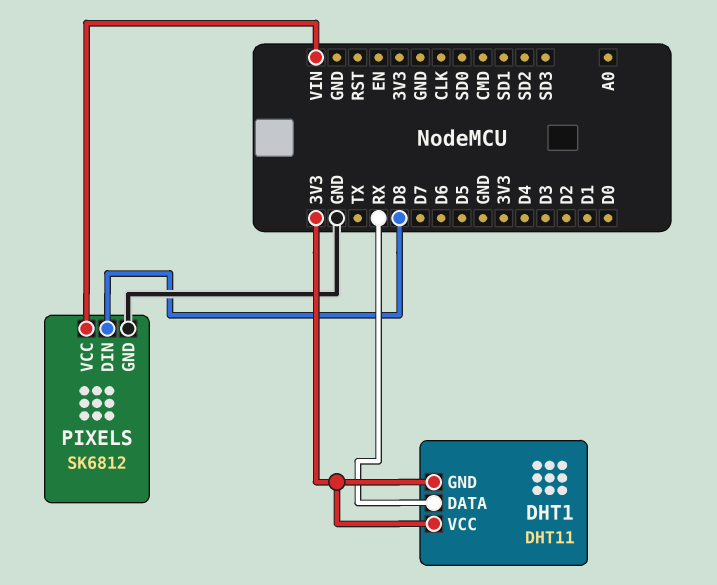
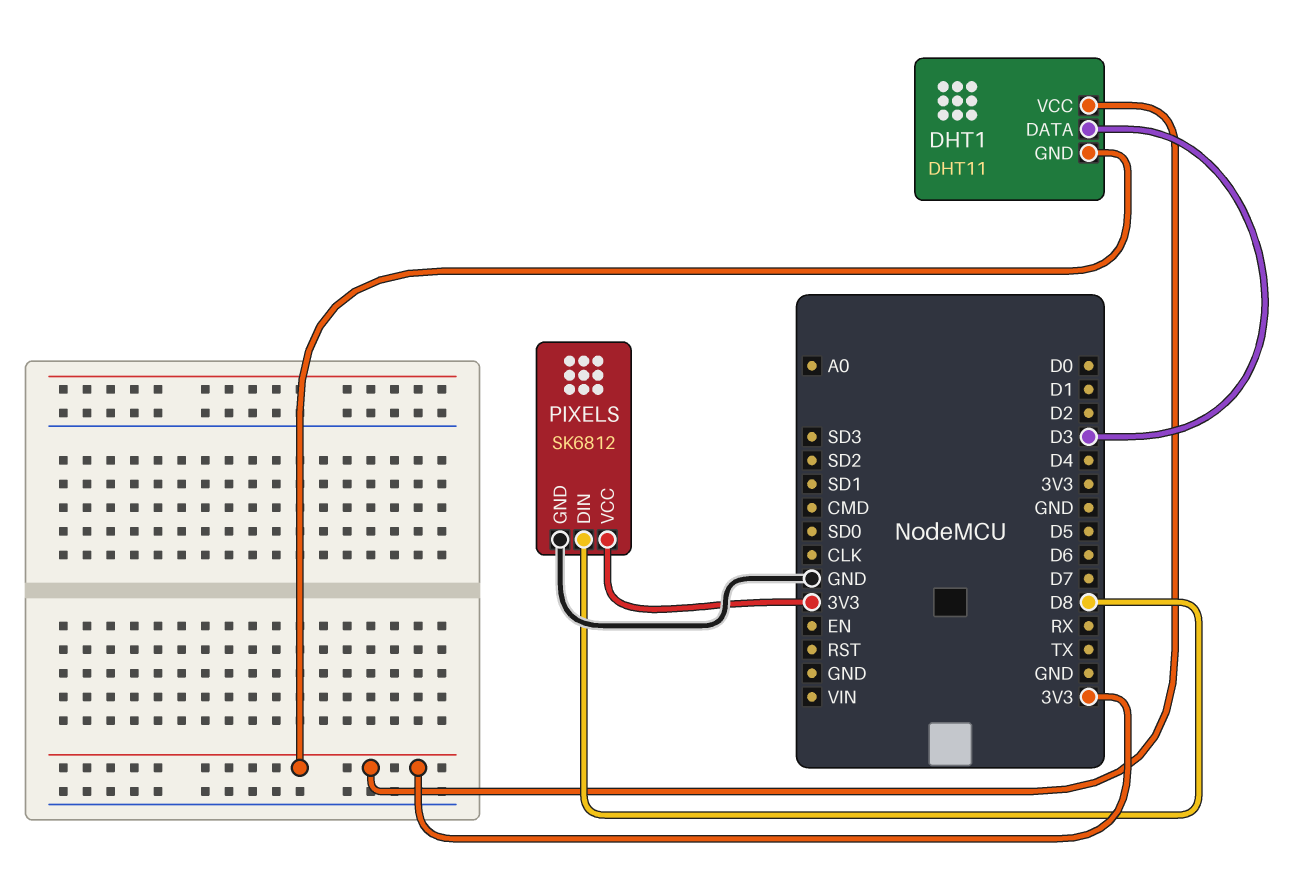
DHT1 pin DATA: RX -> D3
PIXELS pin VCC: VIN -> 3V3

